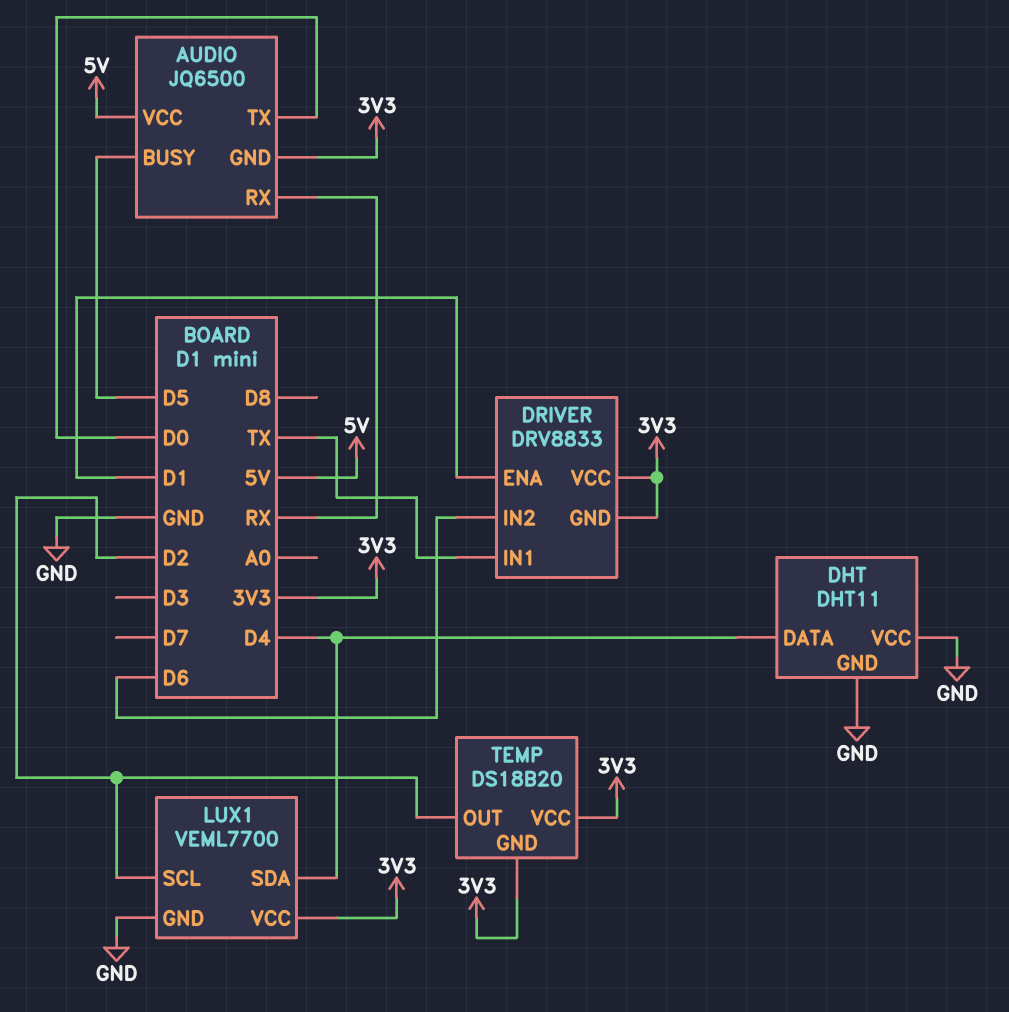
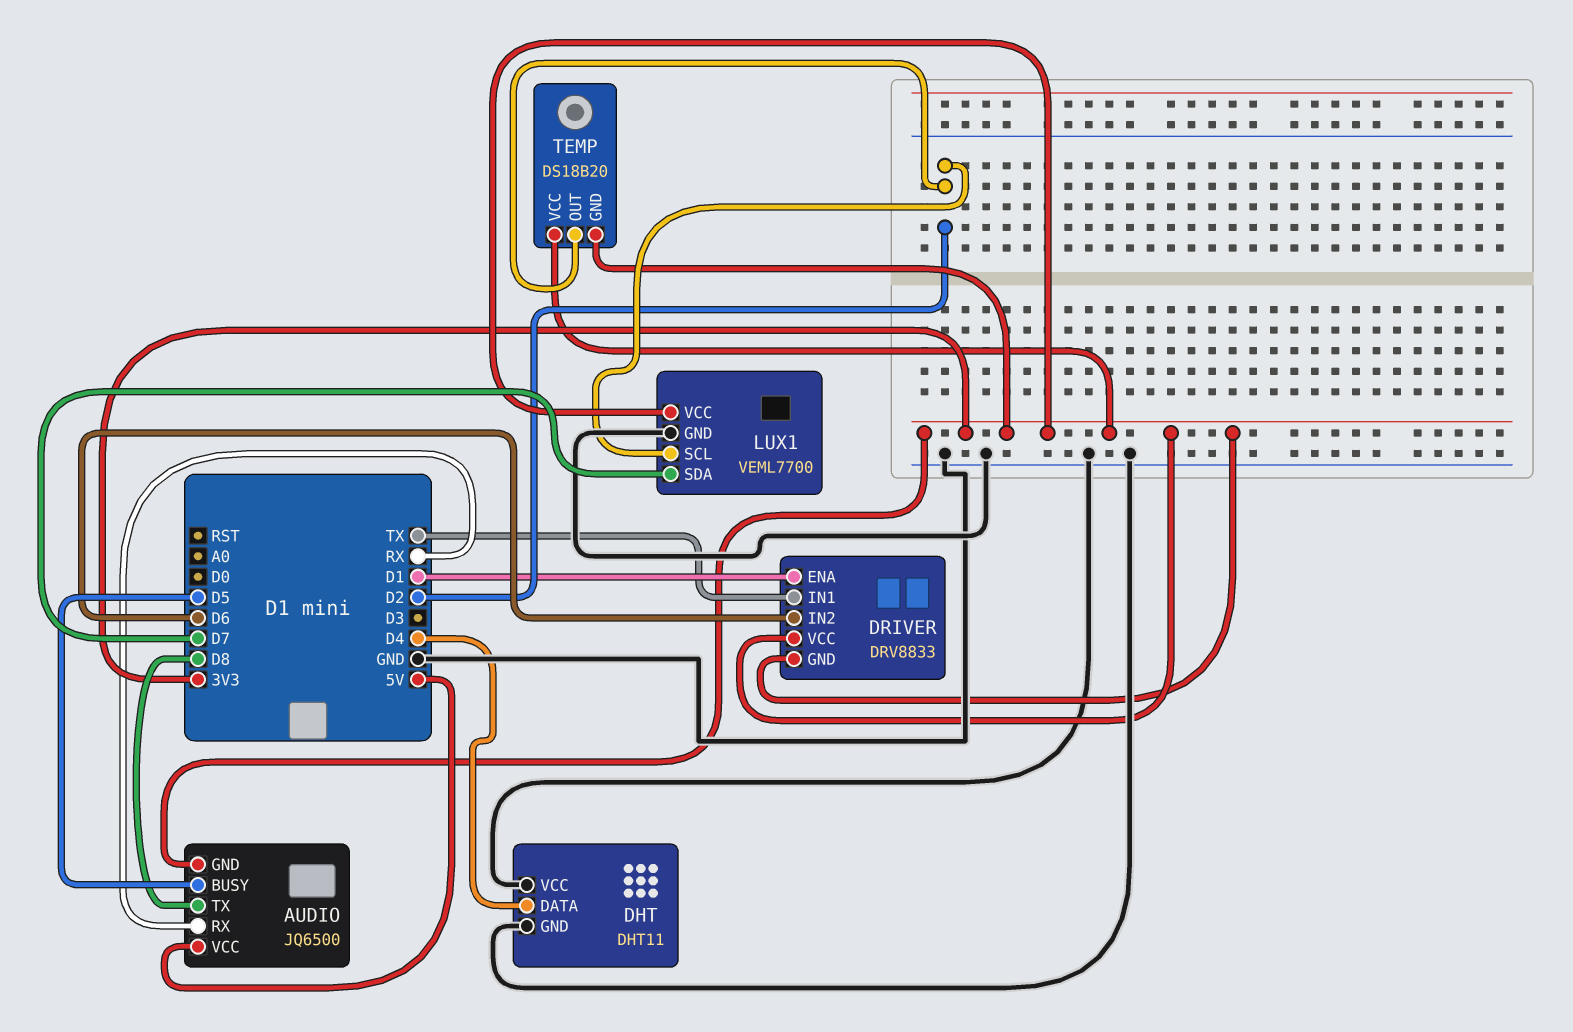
AUDIO pin TX: D0 -> D8
LUX1 pin SDA: D4 -> D7

